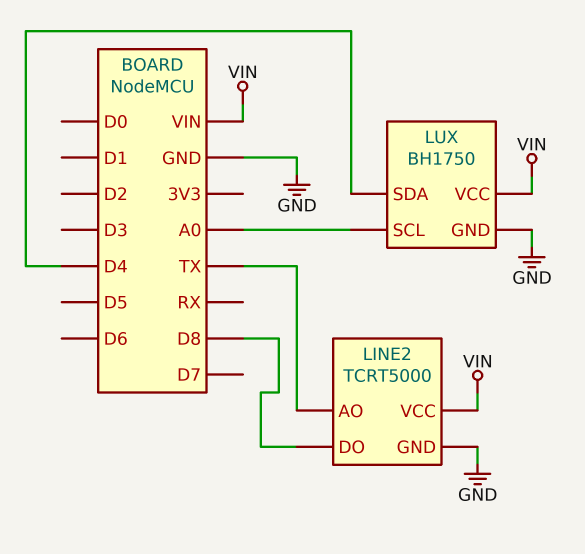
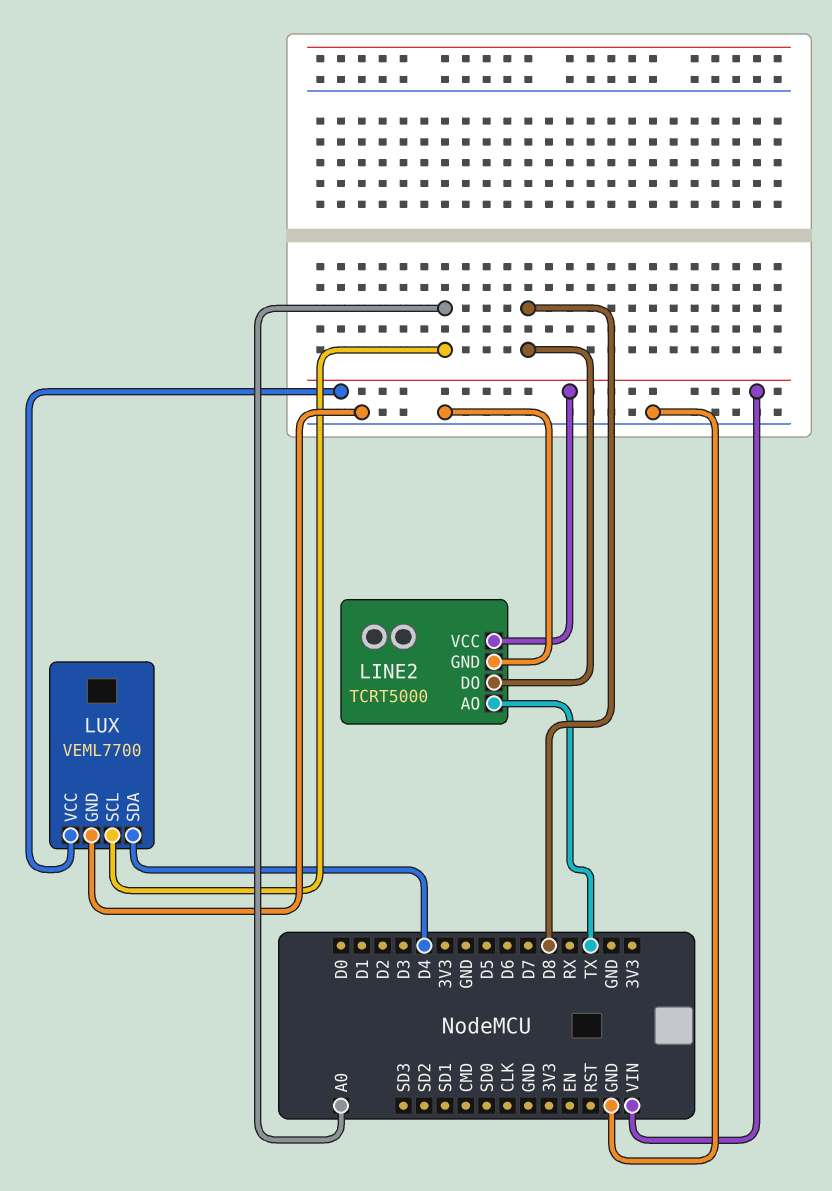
LUX: BH1750 -> VEML7700

